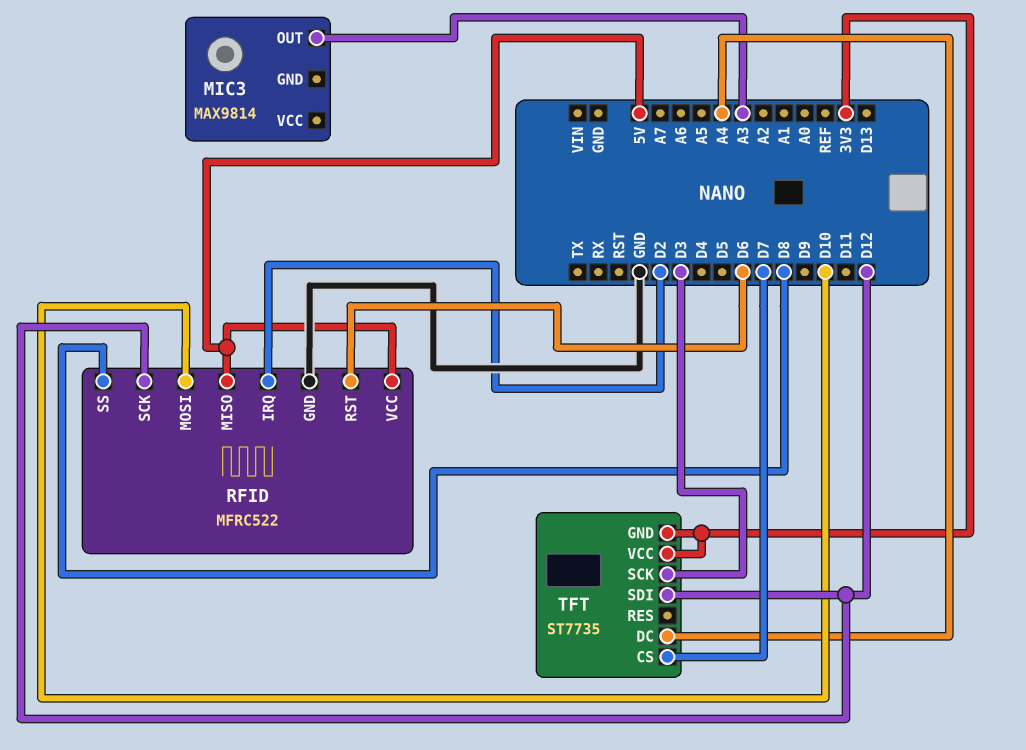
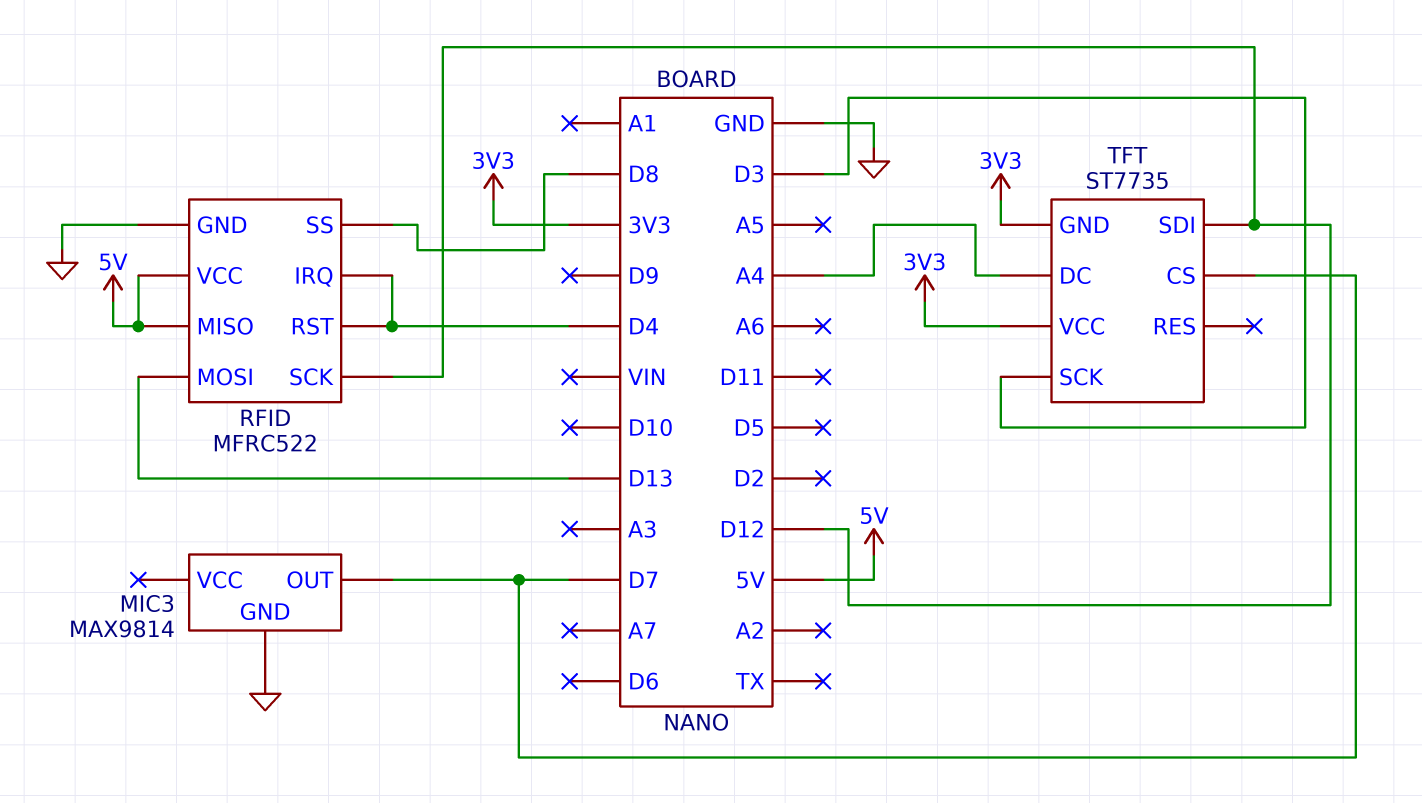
MIC3 pin GND: none -> GND
MIC3 pin OUT: A3 -> D7
RFID pin IRQ: D2 -> D4
RFID pin MOSI: D10 -> D13
RFID pin RST: D6 -> D4

